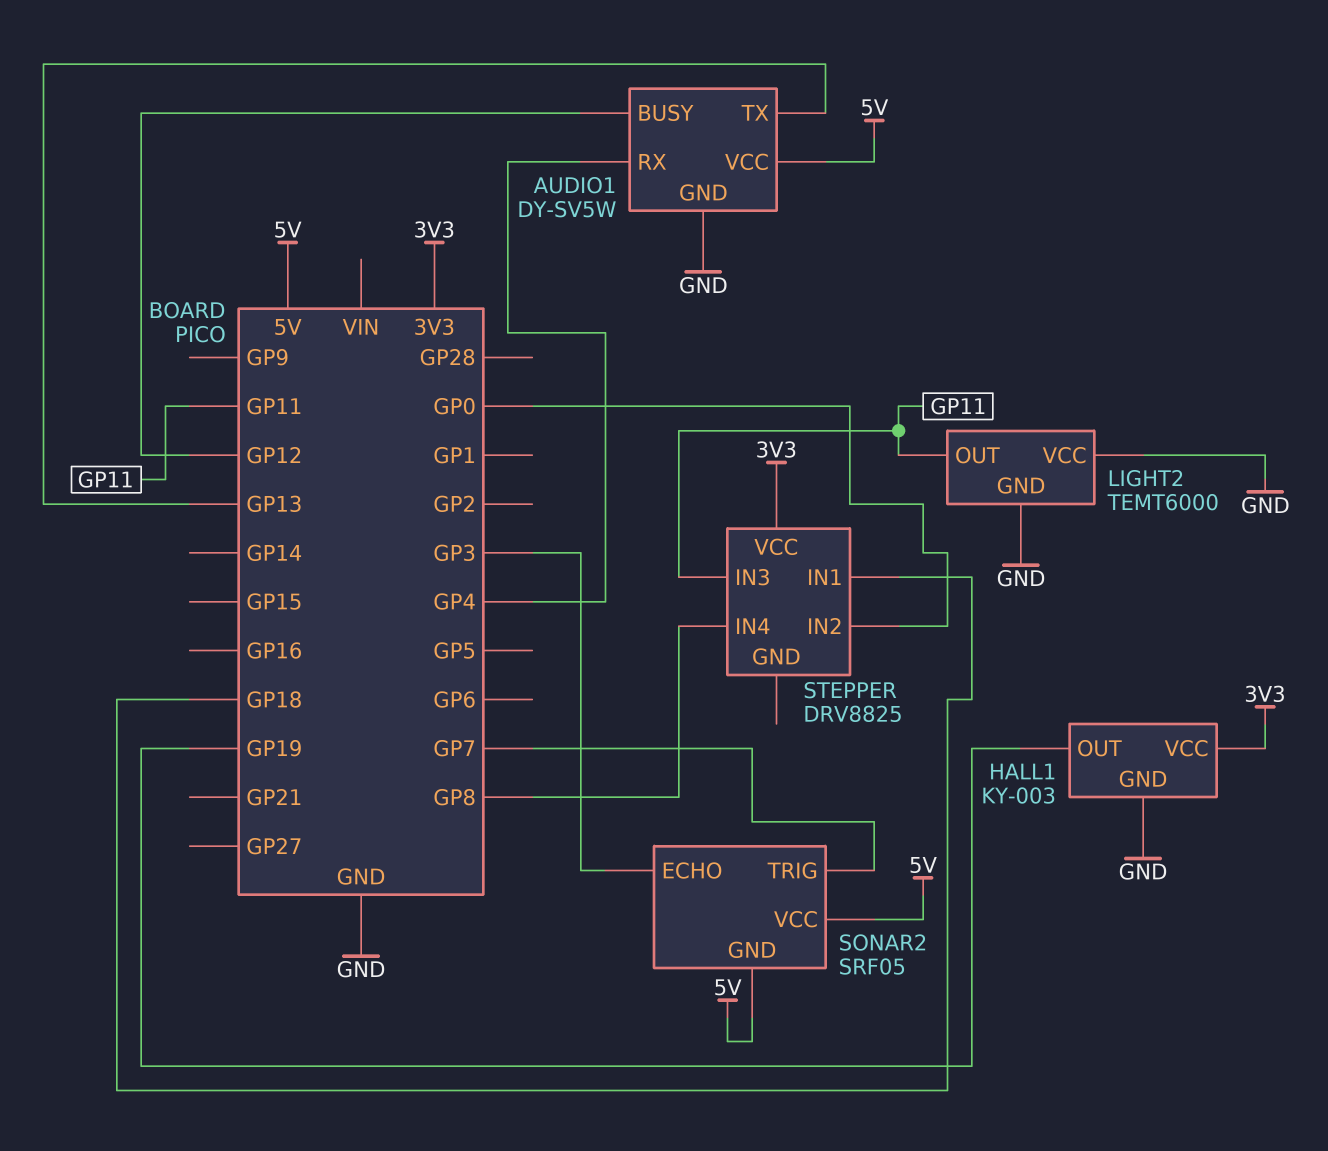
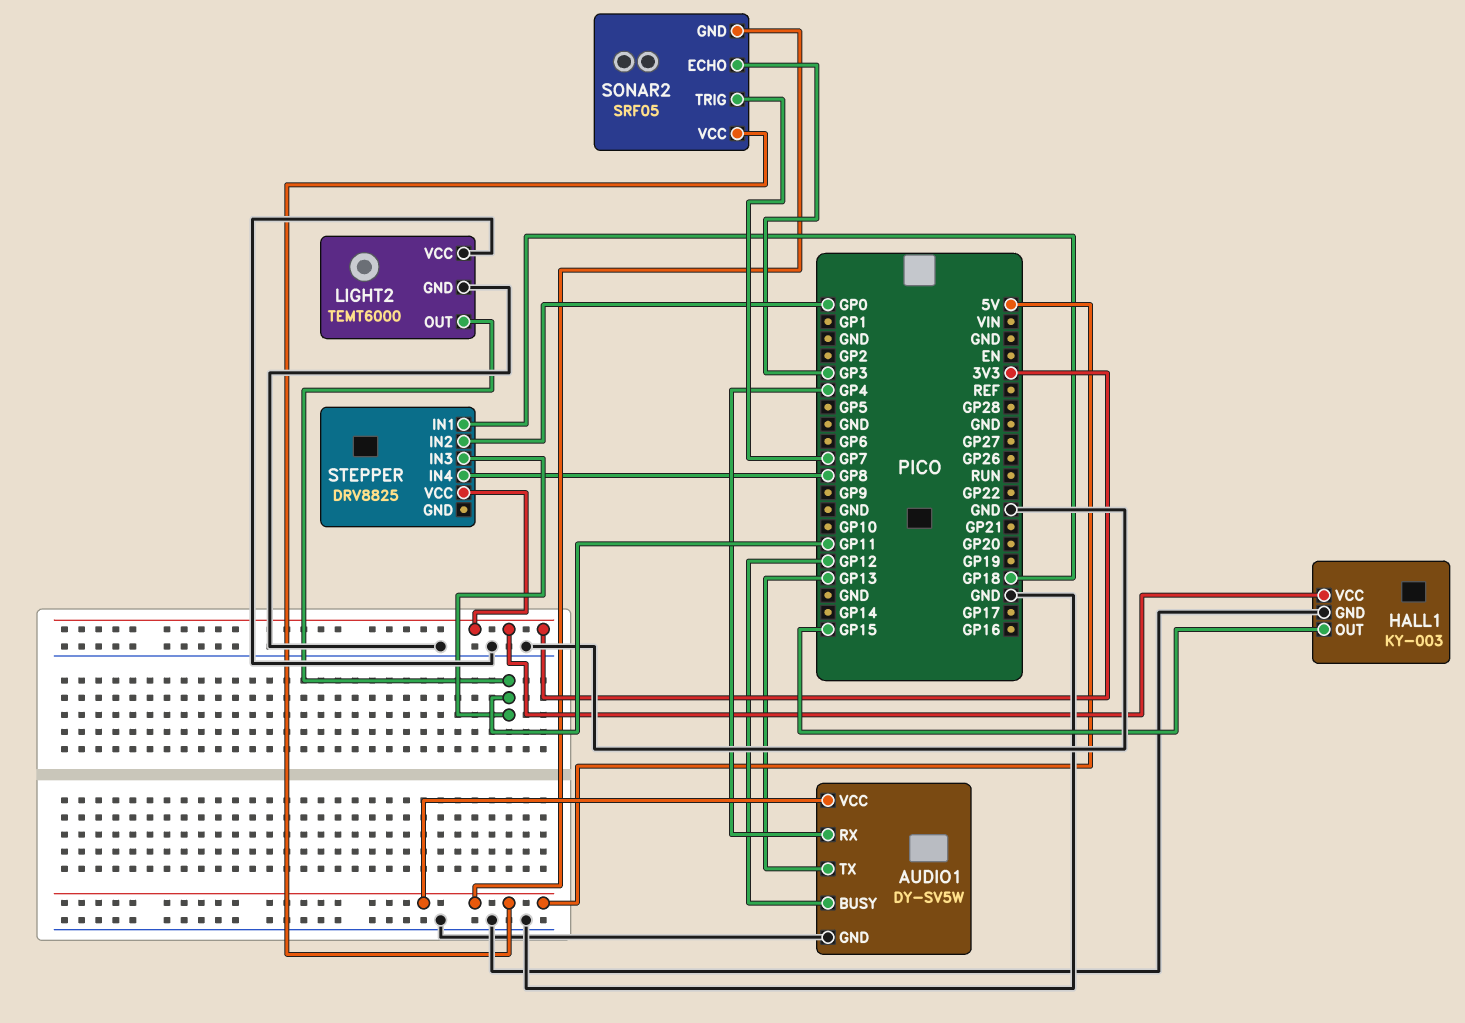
HALL1 pin OUT: GP19 -> GP15

